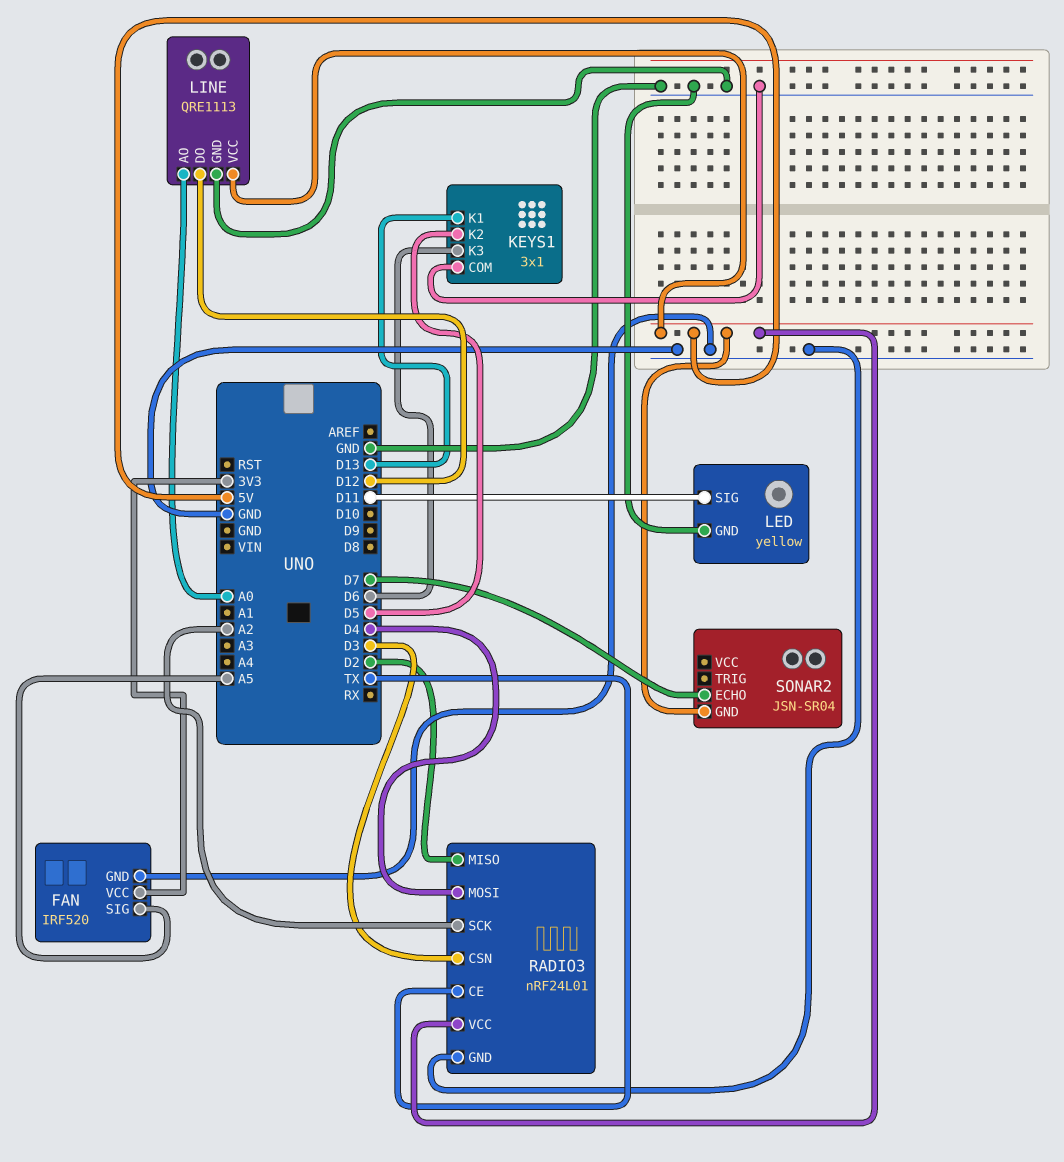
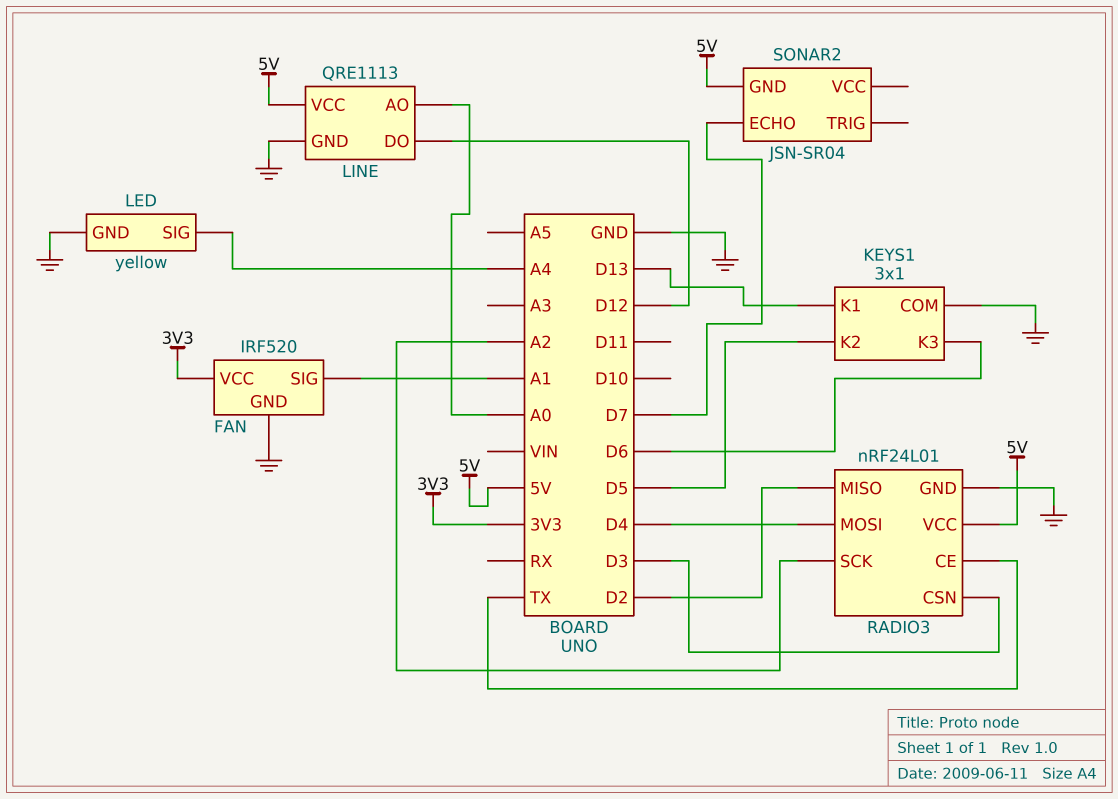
FAN pin SIG: A5 -> A1
LED pin SIG: D11 -> A4

